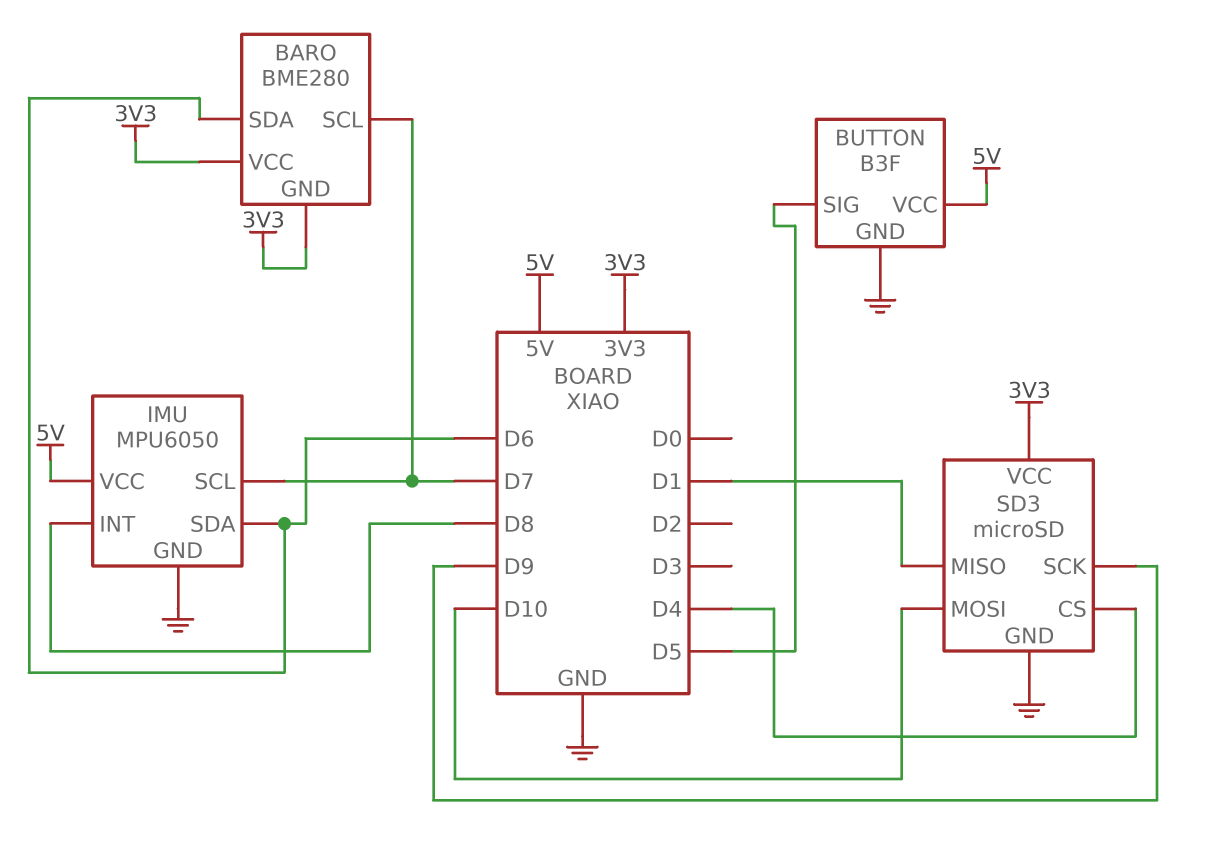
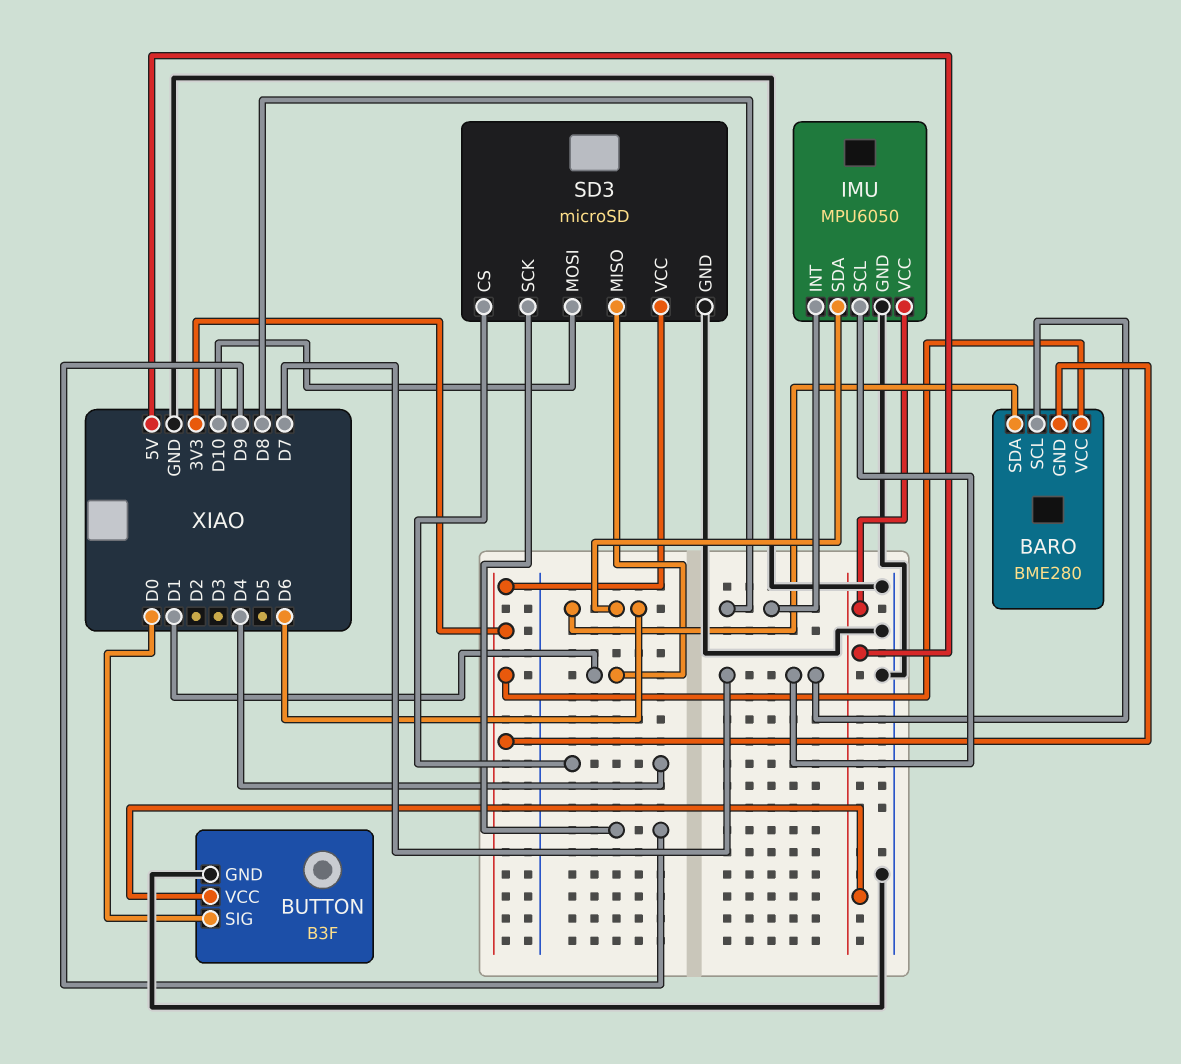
BUTTON pin SIG: D5 -> D0

